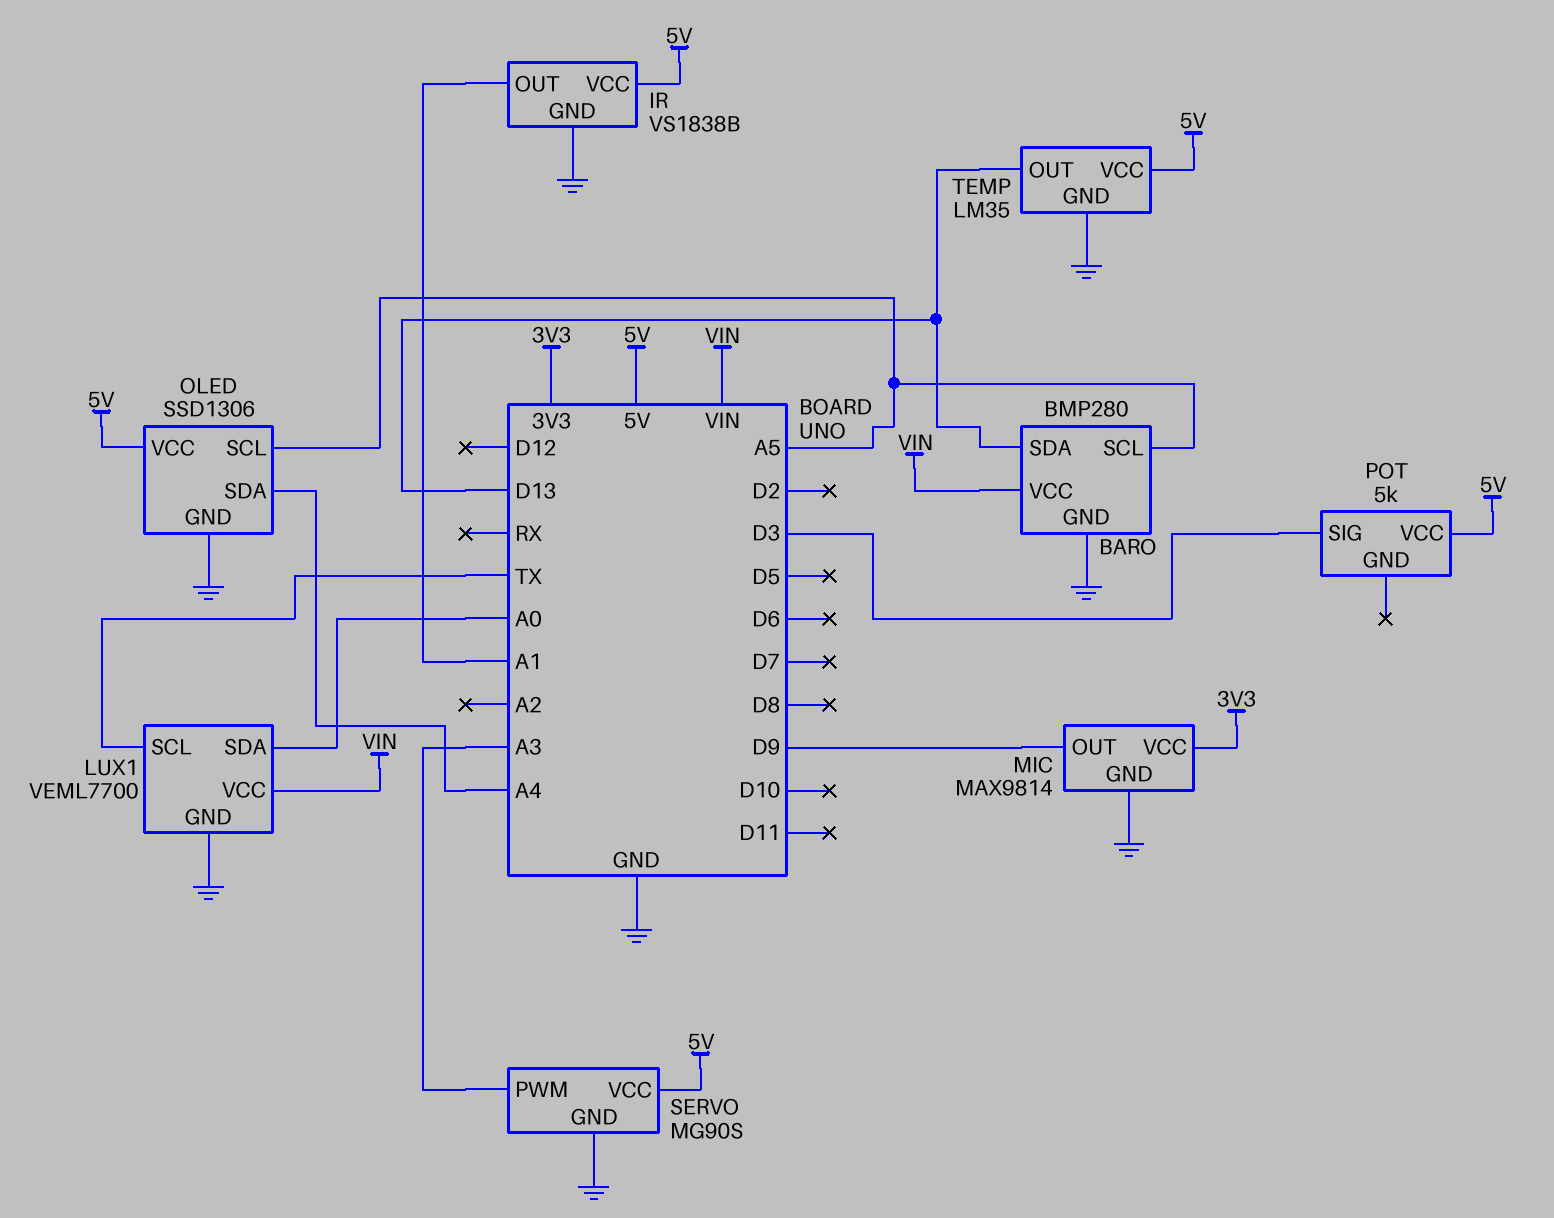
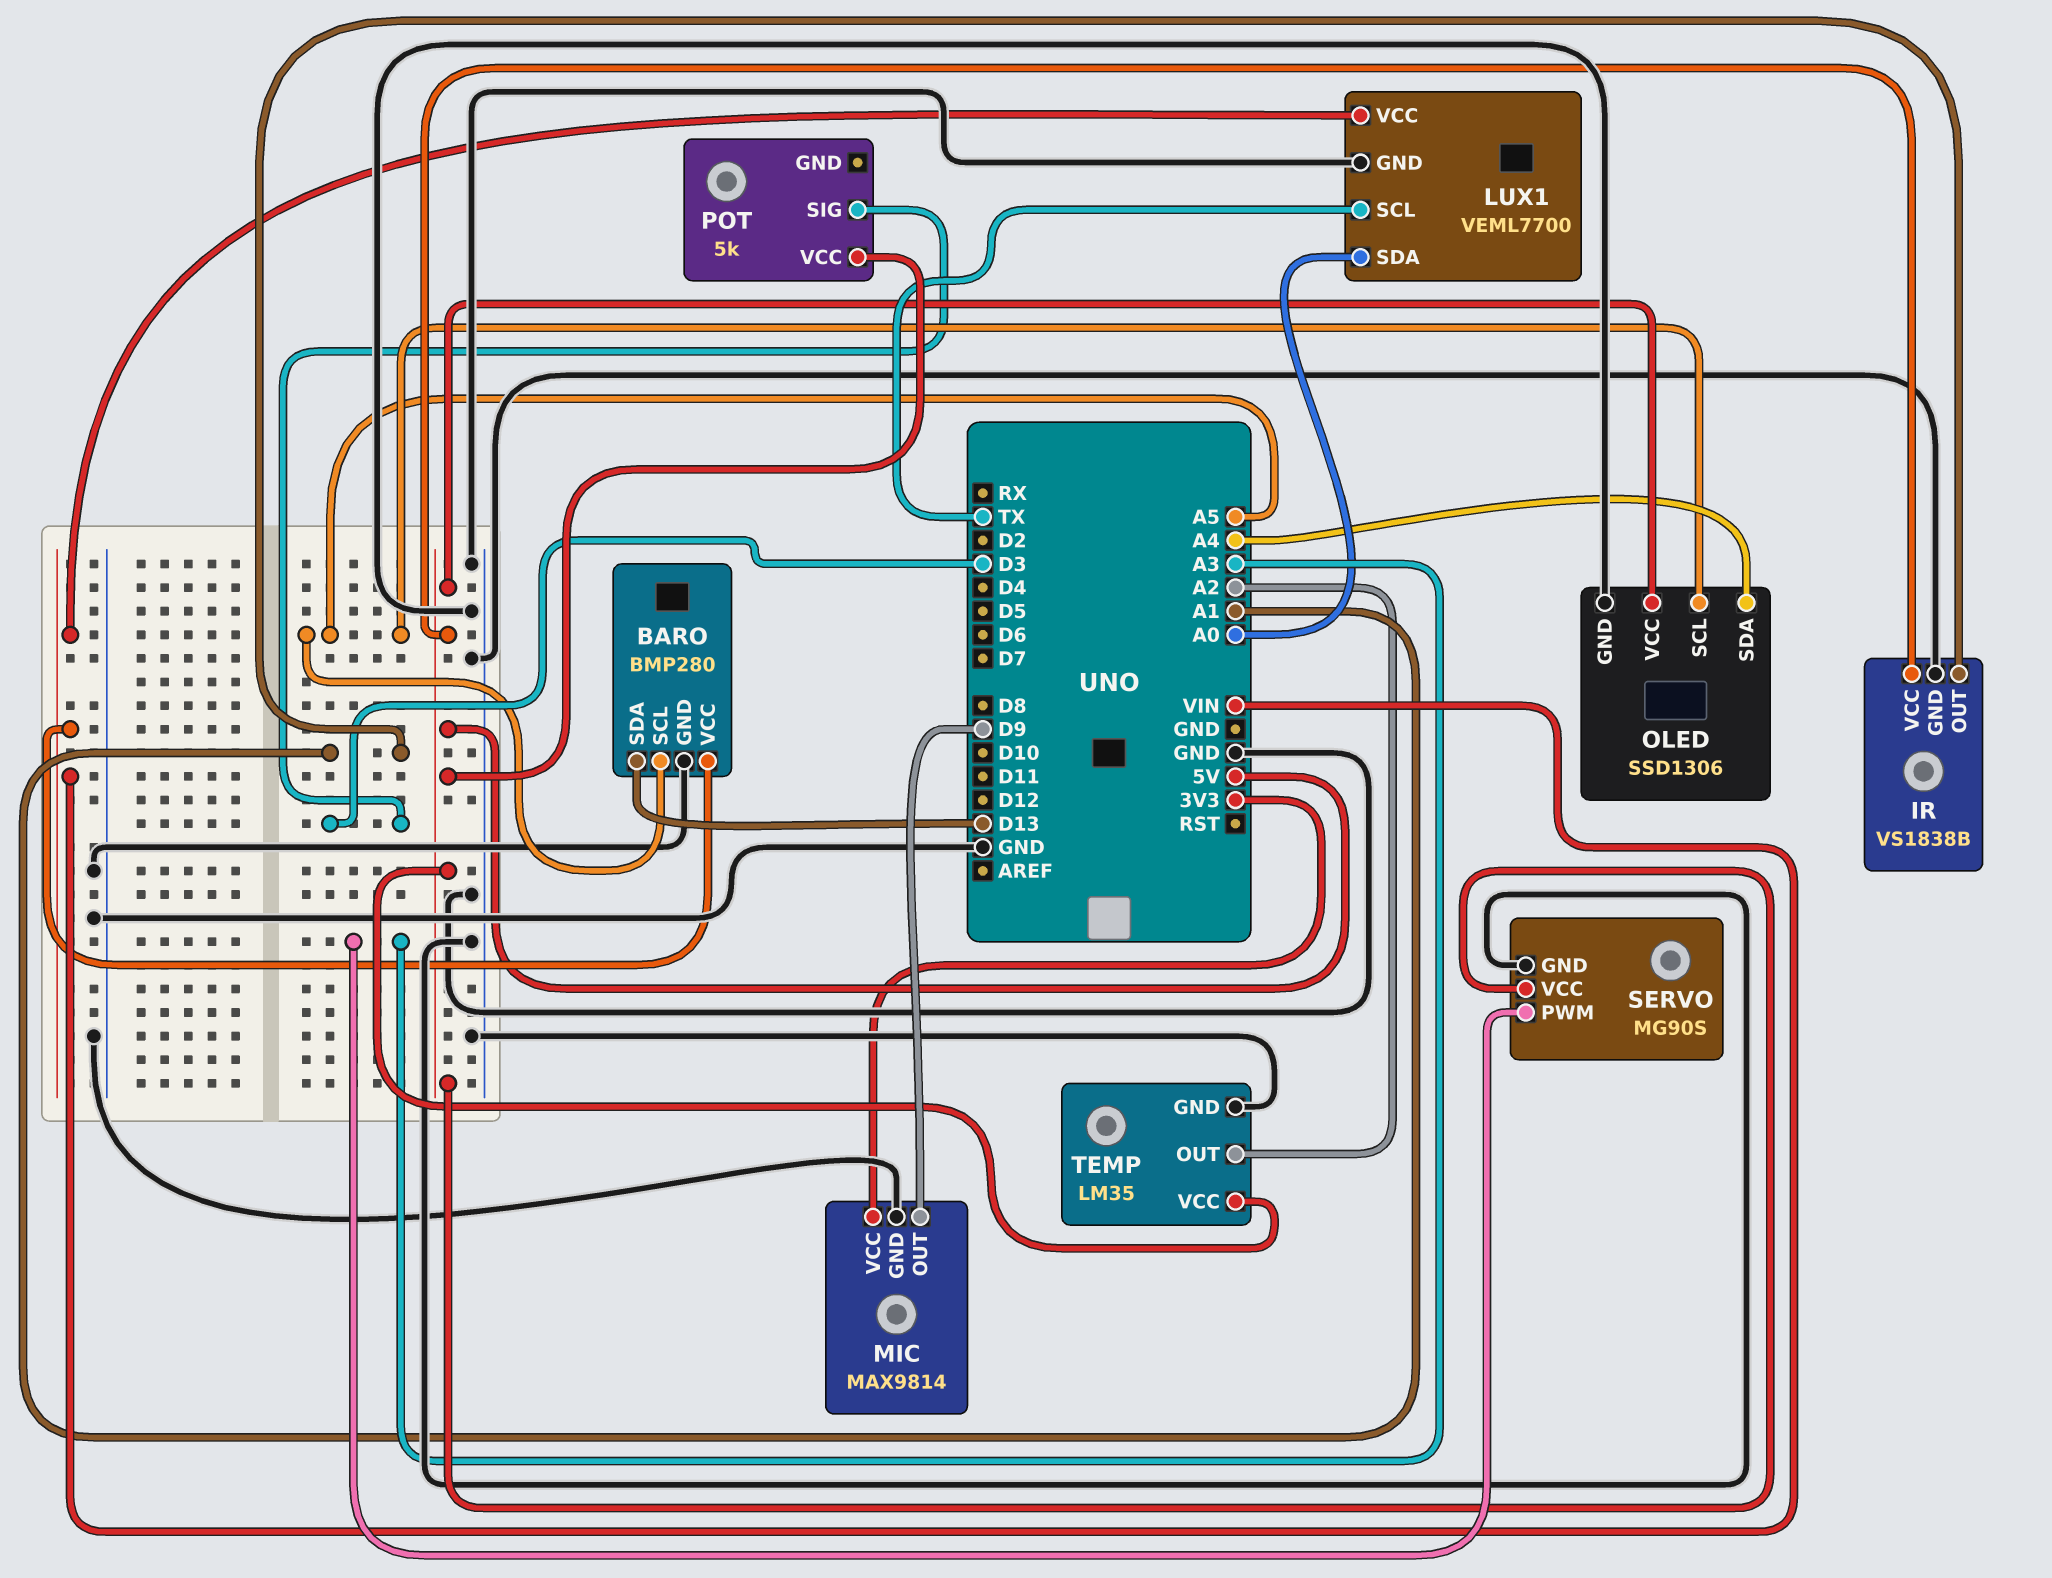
TEMP pin OUT: D13 -> A2

